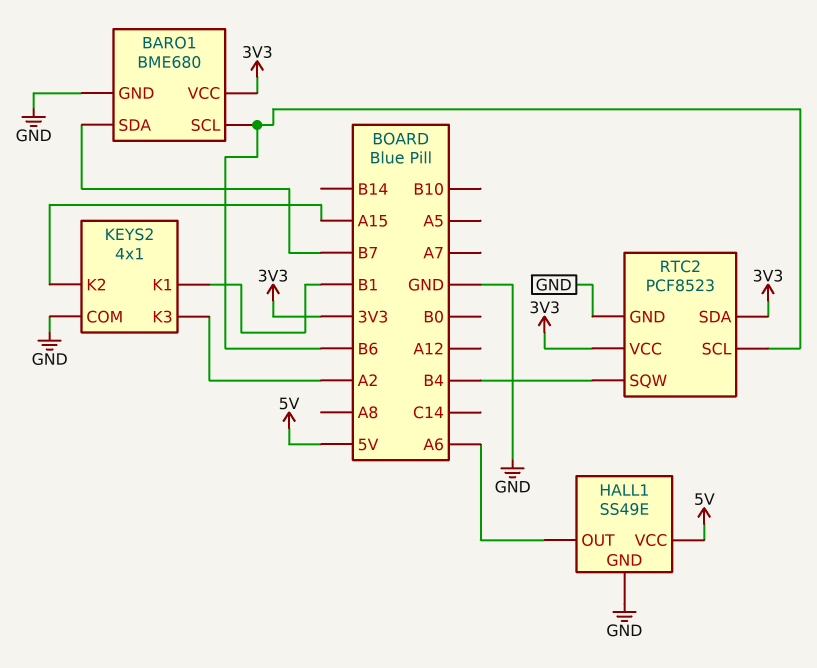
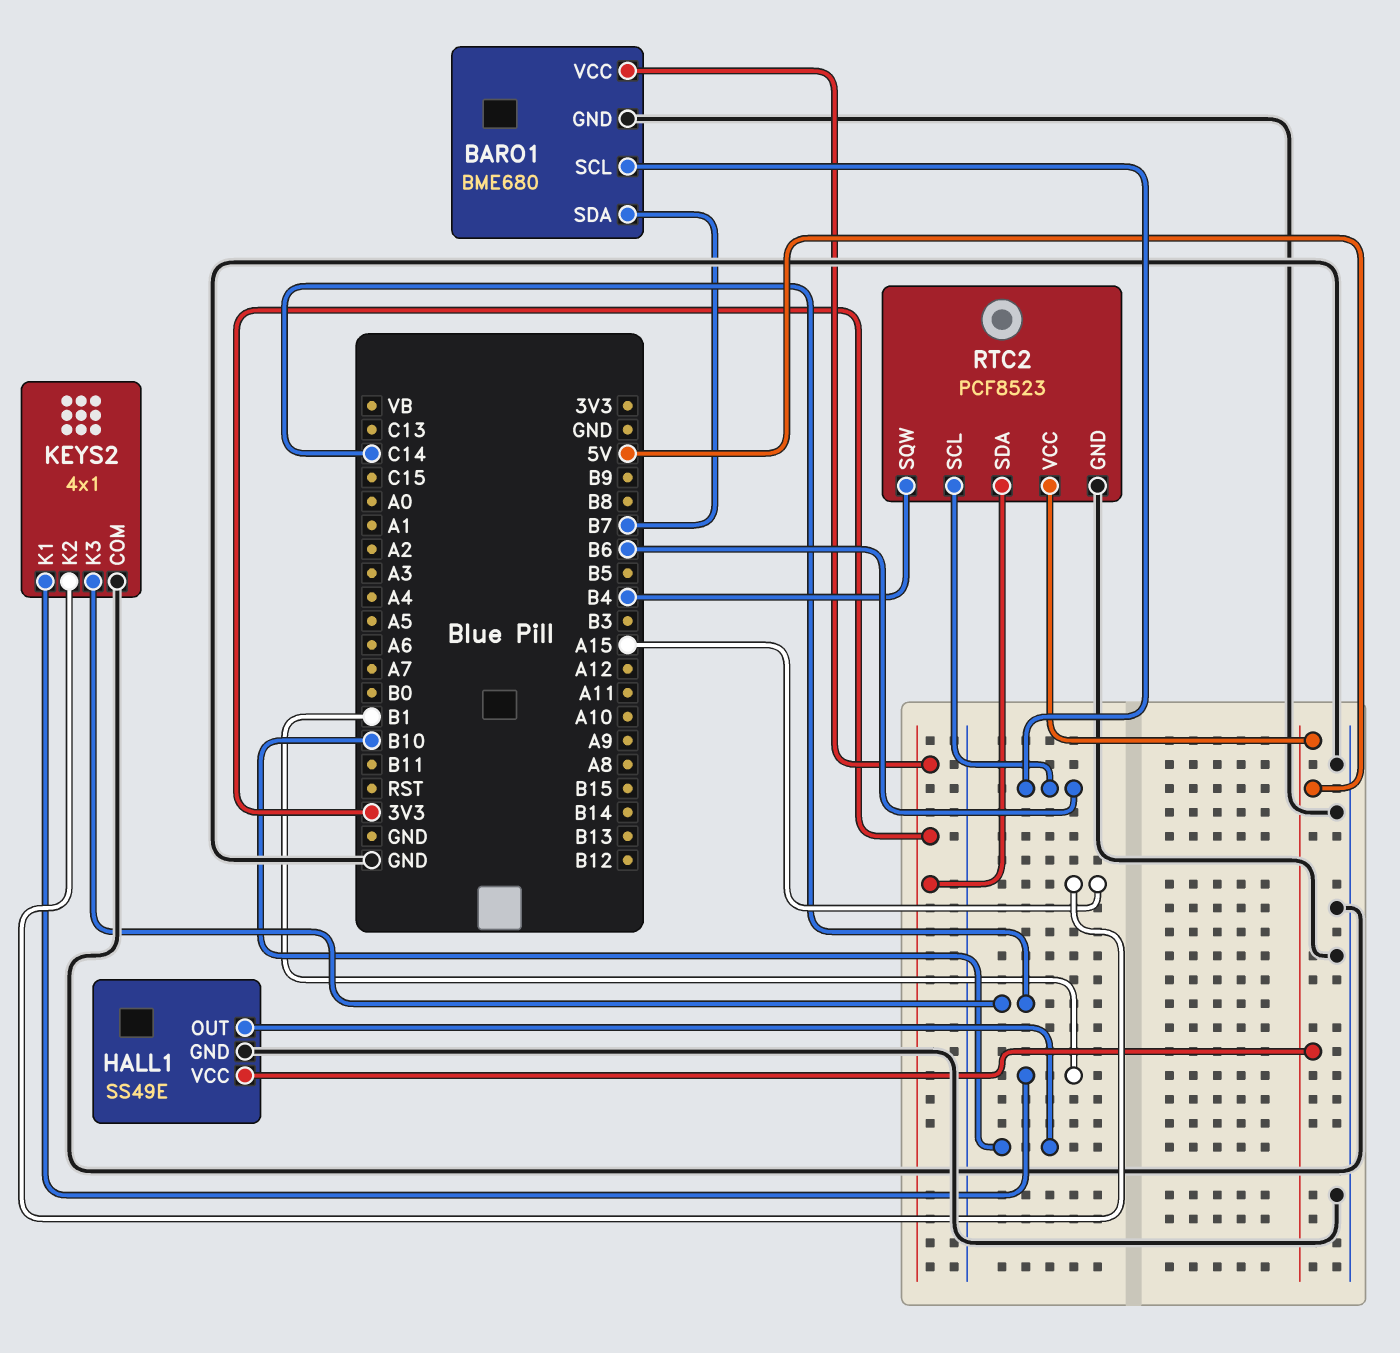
HALL1 pin OUT: A6 -> B10
KEYS2 pin K3: A2 -> C14
RTC2 pin VCC: 3V3 -> 5V

